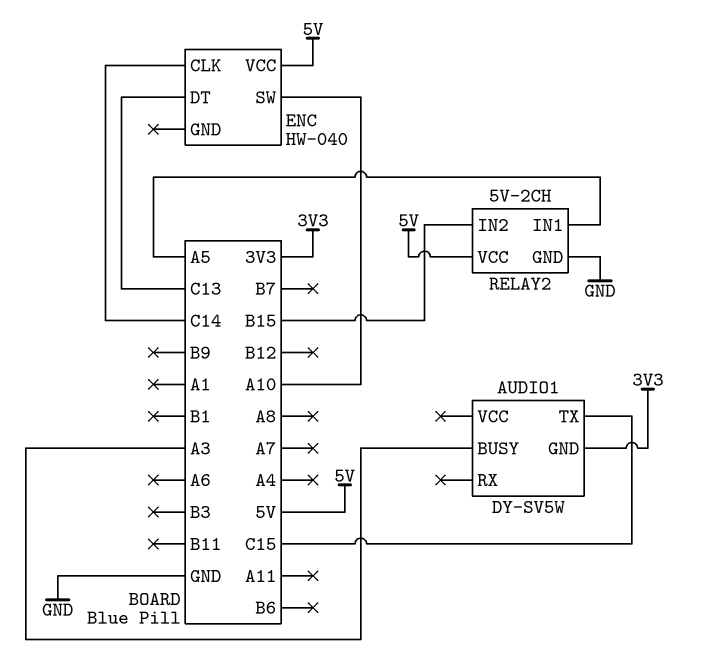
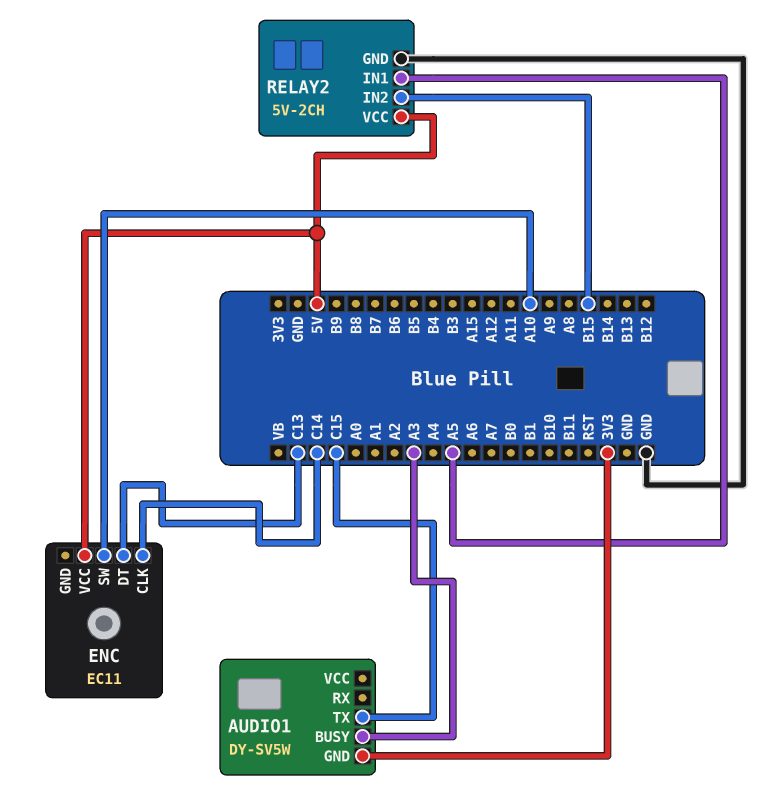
ENC: HW-040 -> EC11

